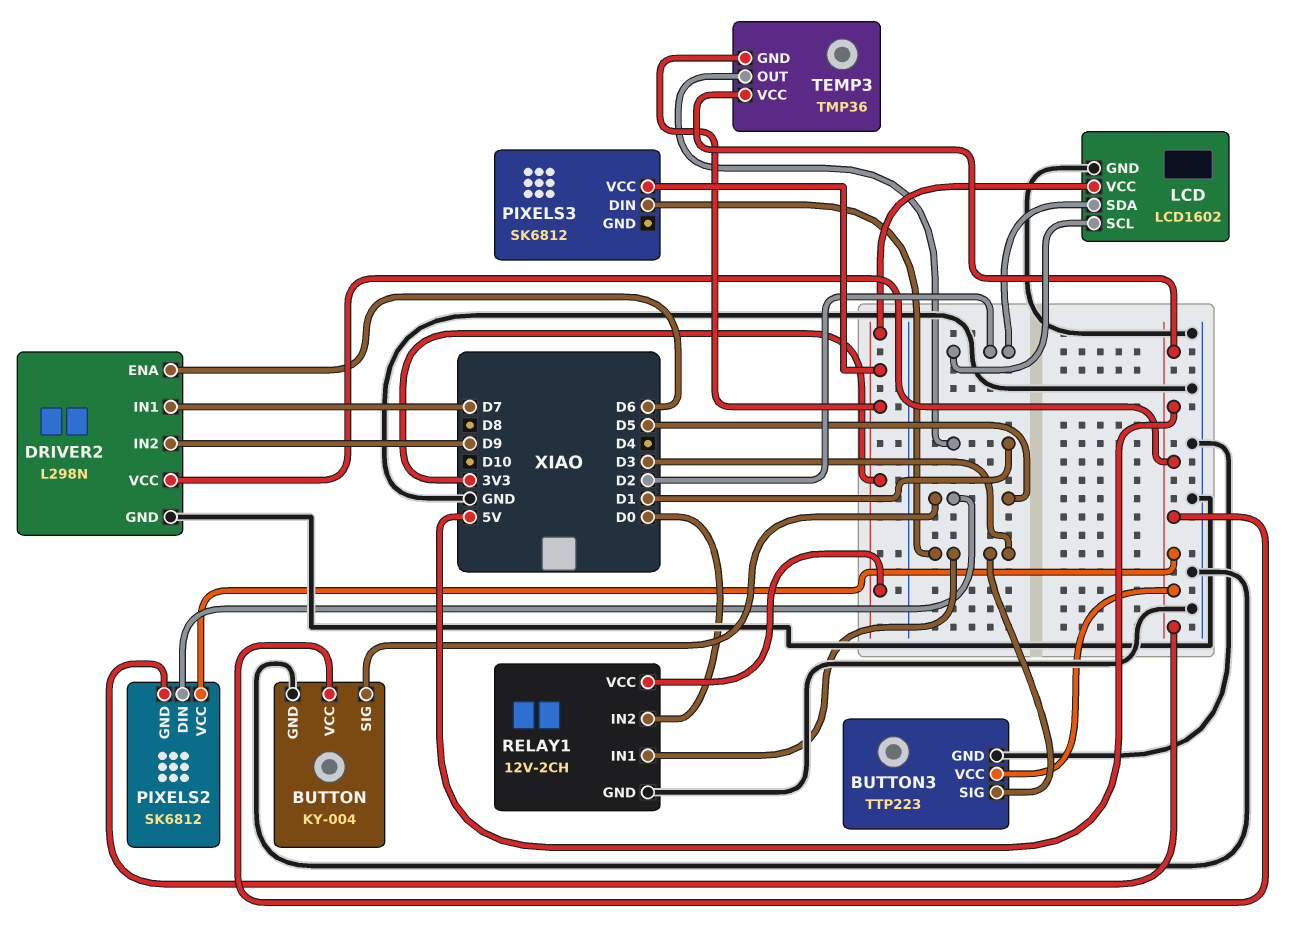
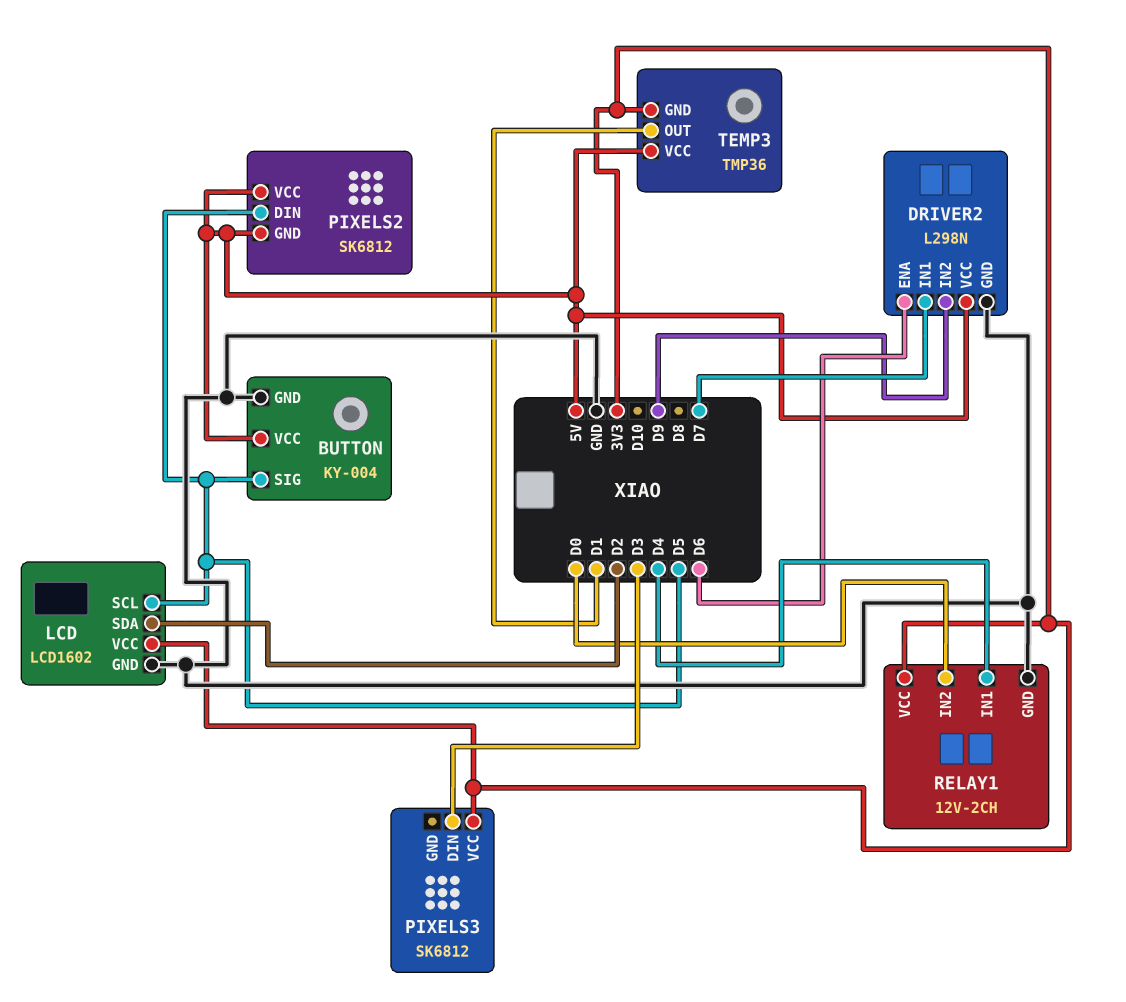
BUTTON3: TTP223 -> none
BUTTON3 pin GND: GND -> none
BUTTON3 pin SIG: D3 -> none
BUTTON3 pin VCC: 5V -> none
LCD pin SCL: D2 -> D5
RELAY1 pin IN1: D3 -> D4

